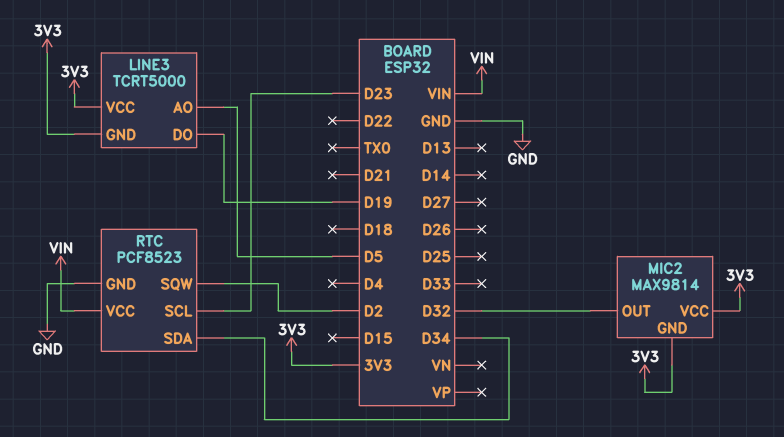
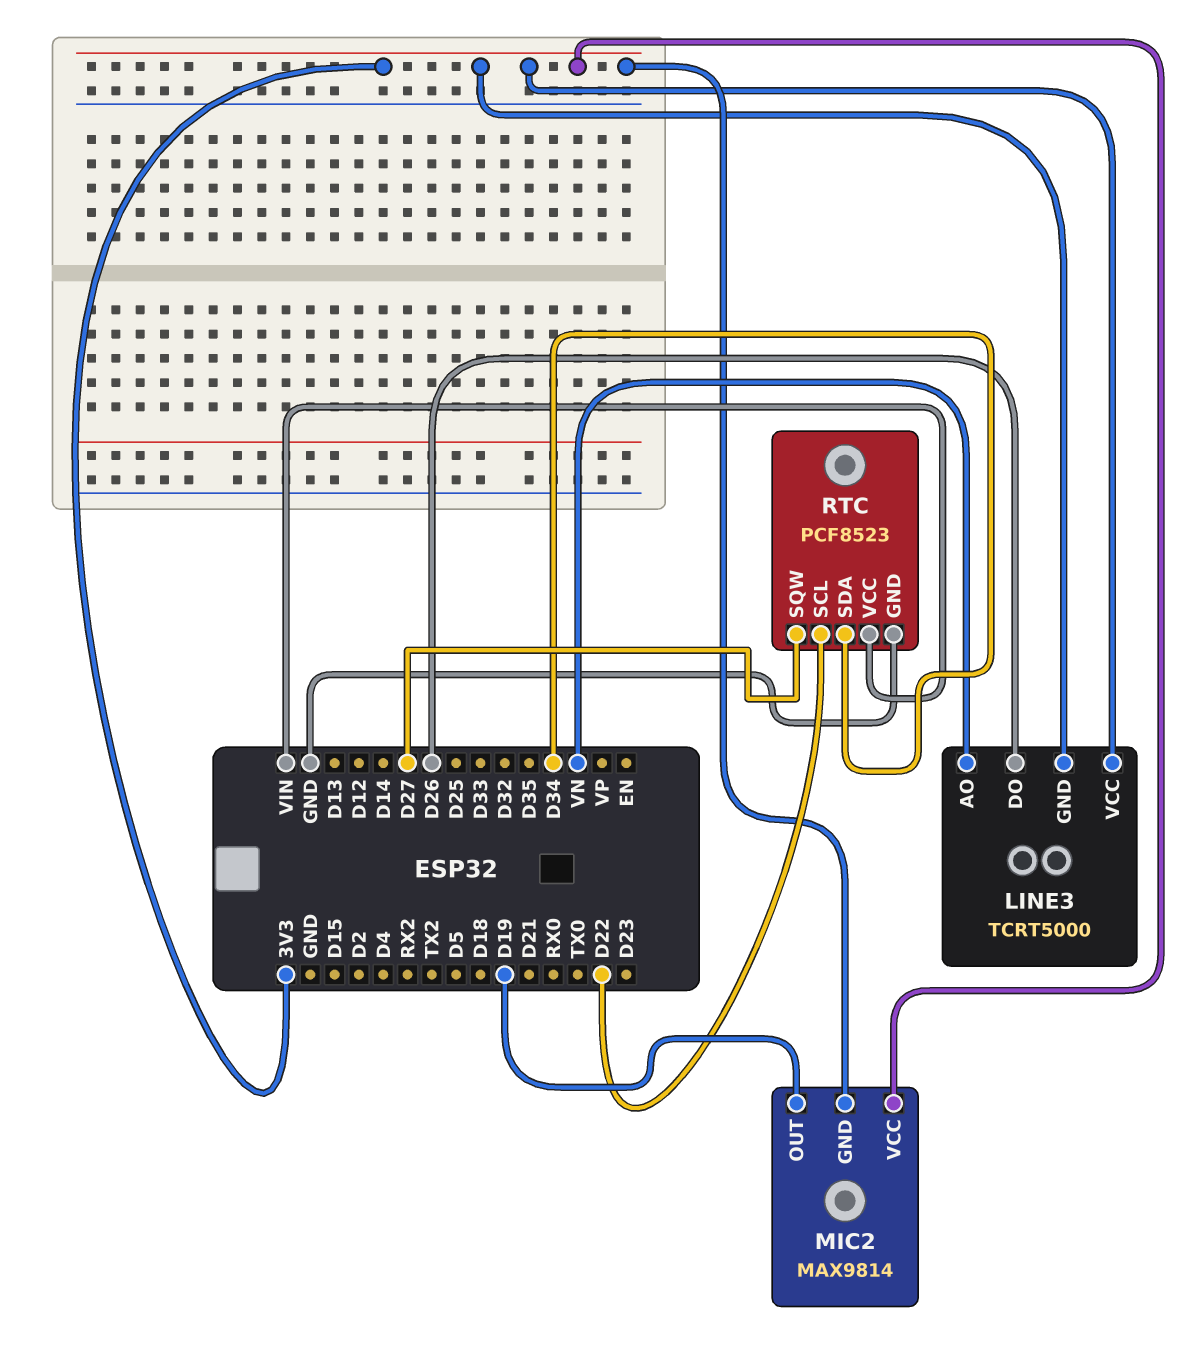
LINE3 pin AO: D5 -> VN
LINE3 pin DO: D19 -> D26
MIC2 pin OUT: D32 -> D19
RTC pin SCL: D23 -> D22
RTC pin SQW: D2 -> D27

